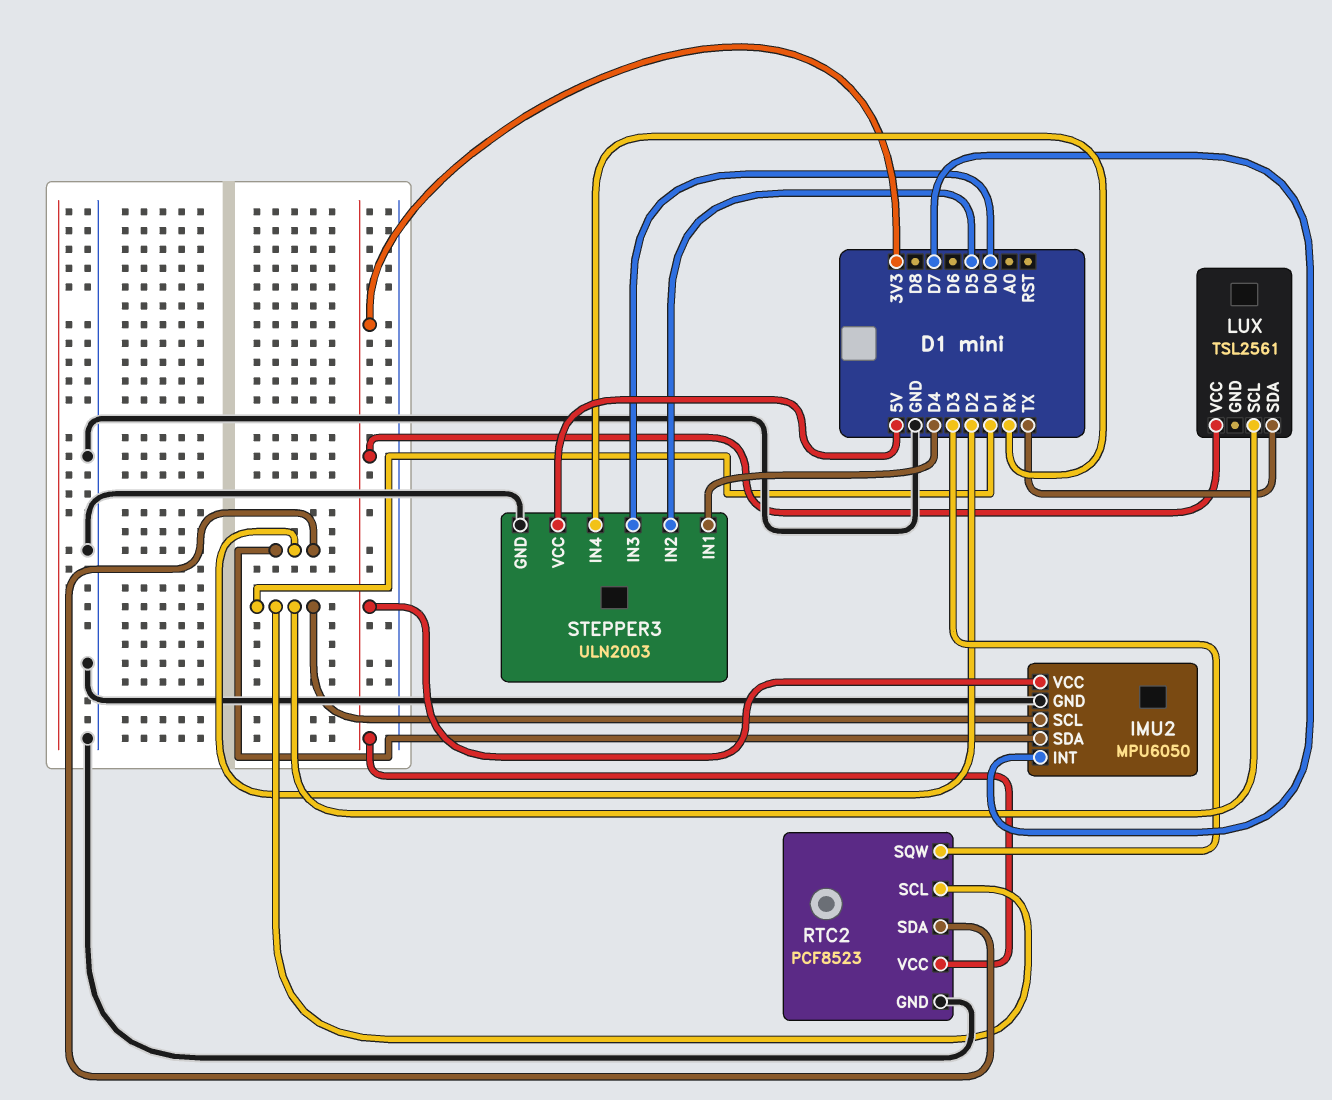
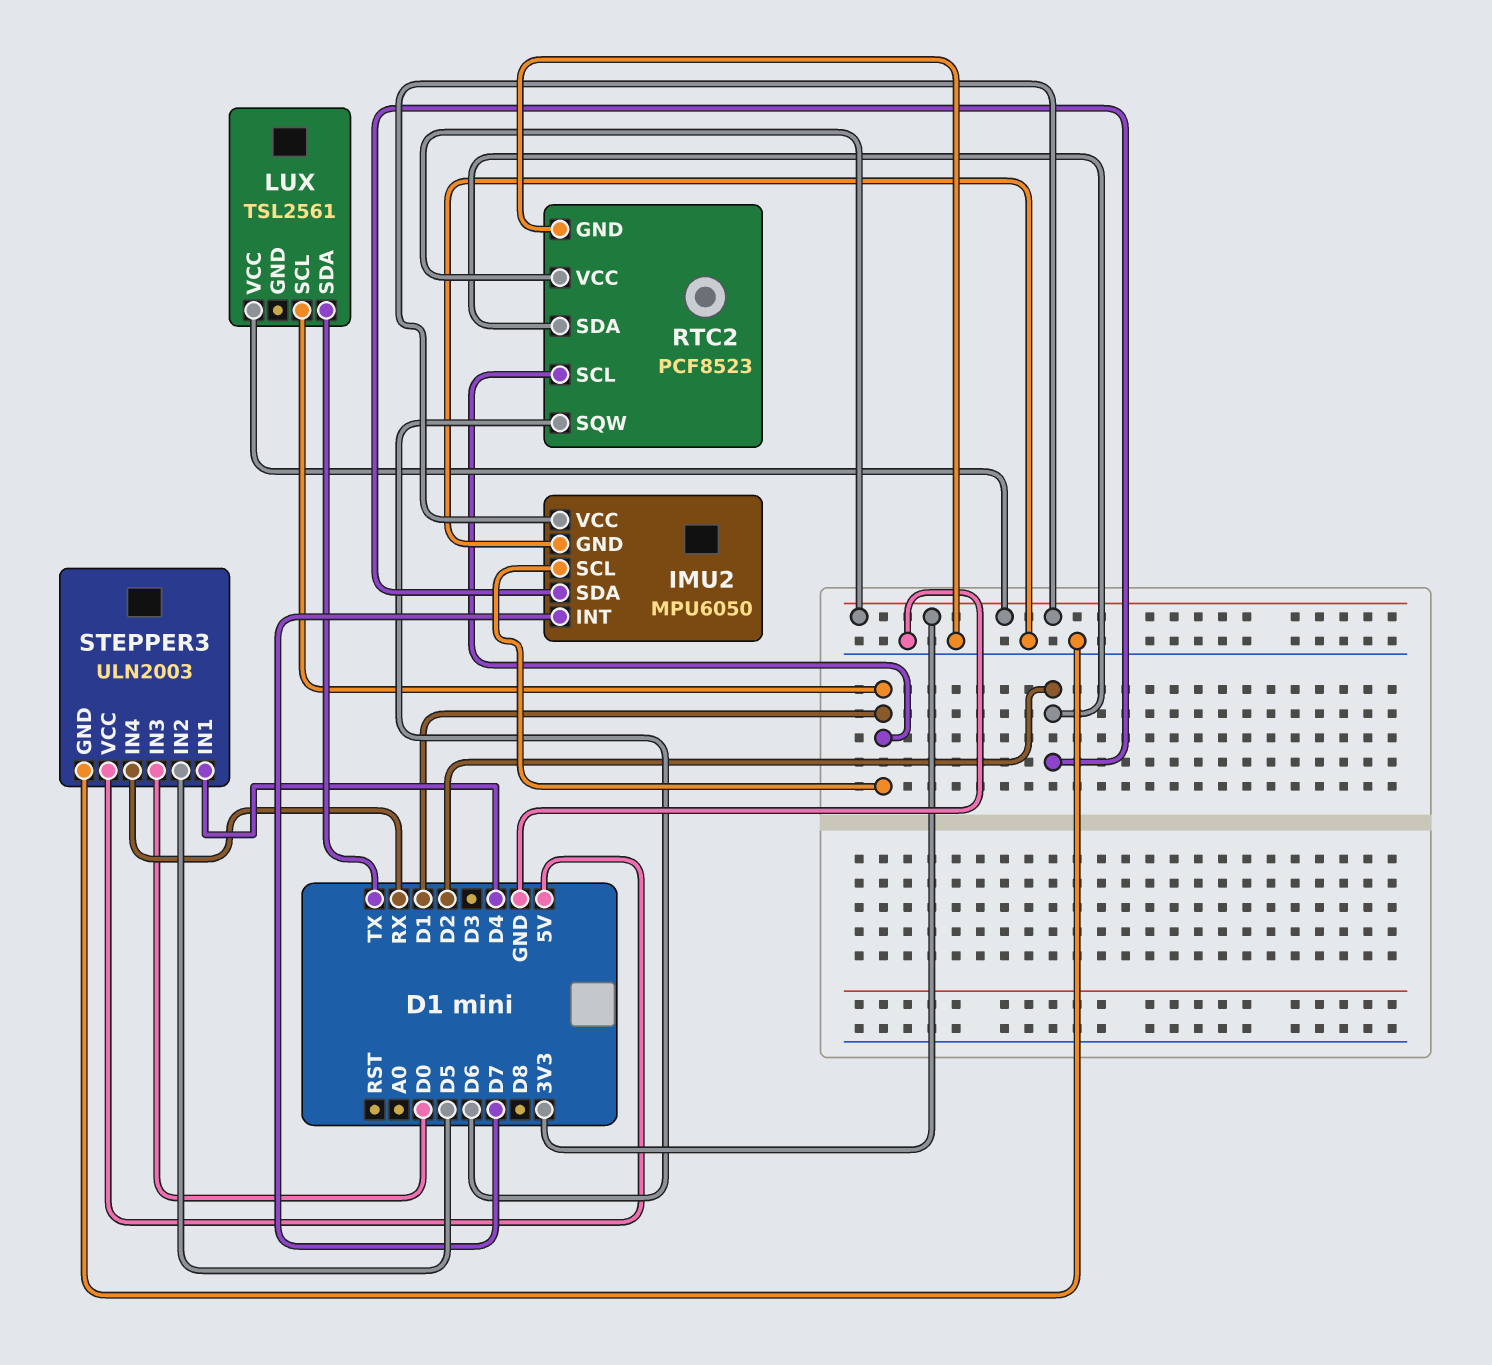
RTC2 pin SQW: D3 -> D6

